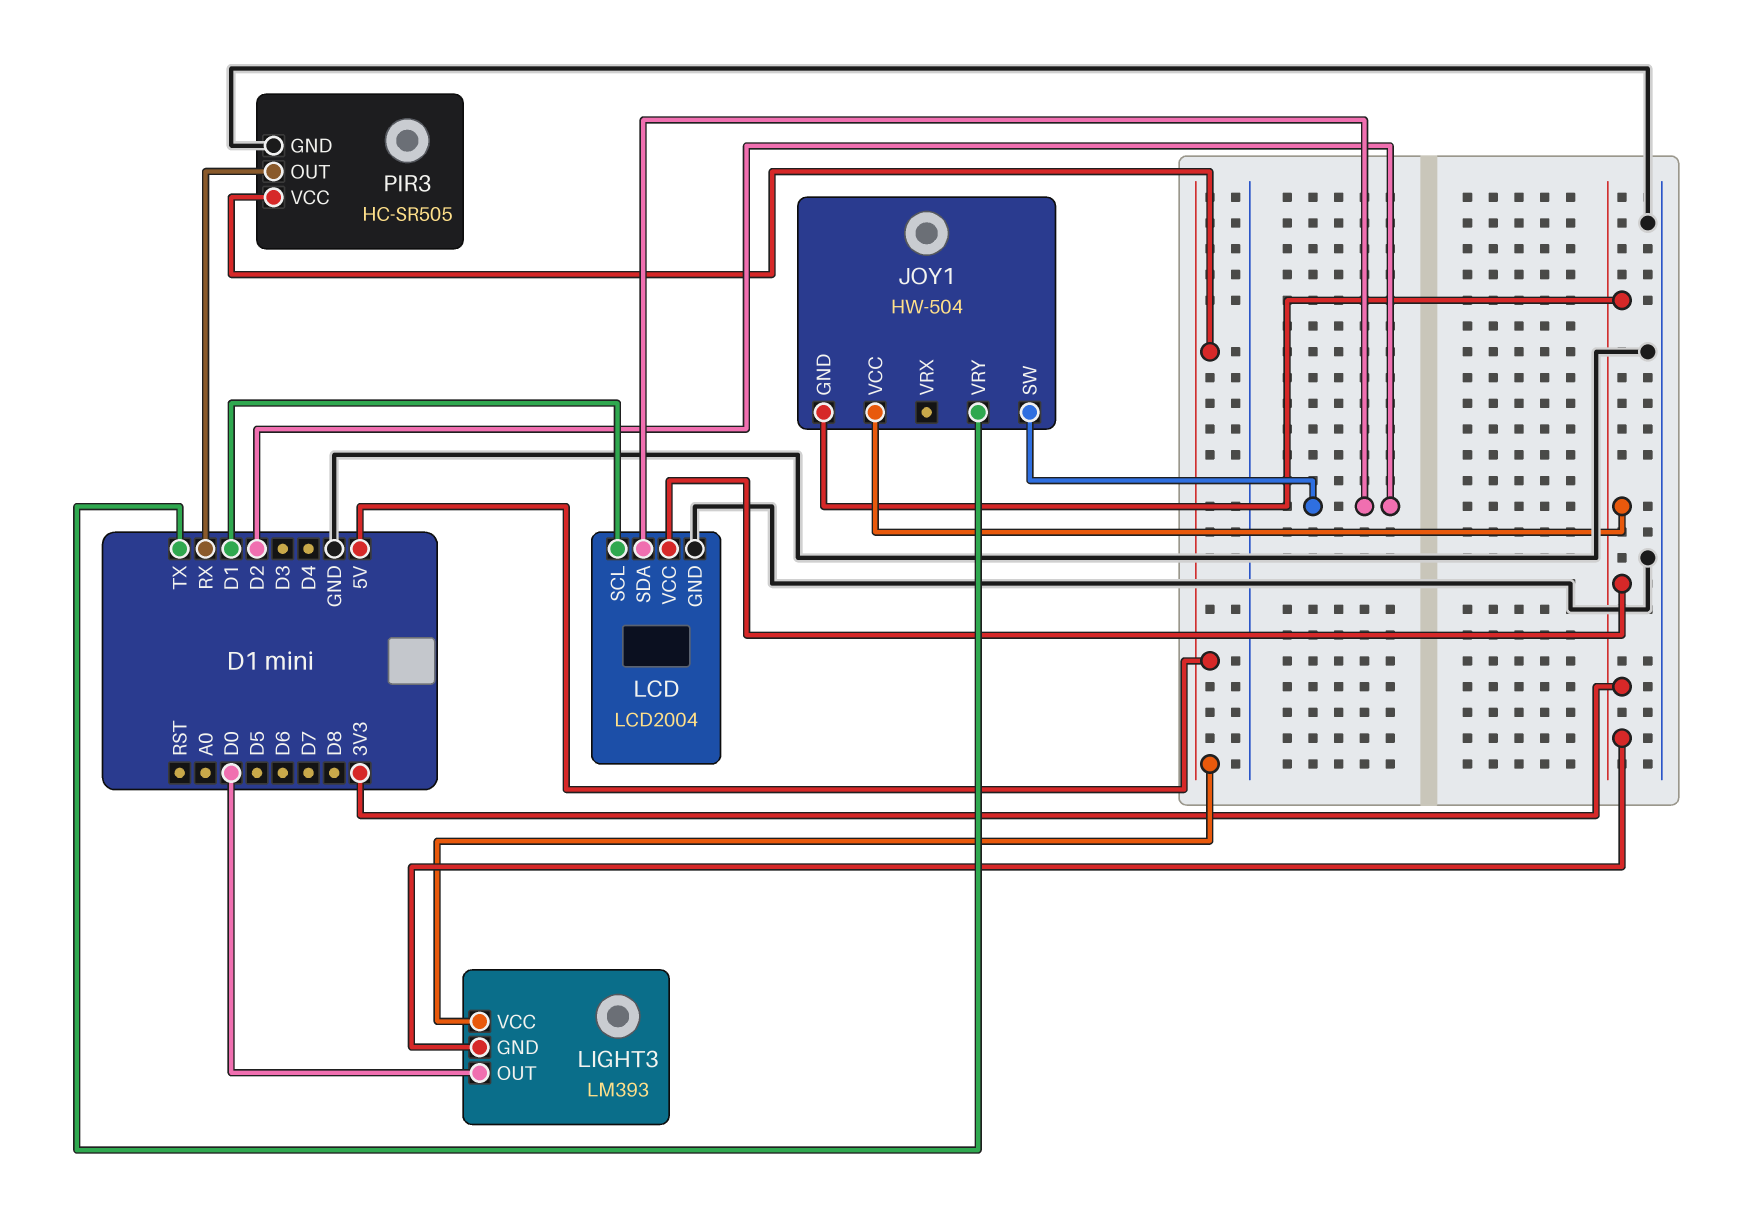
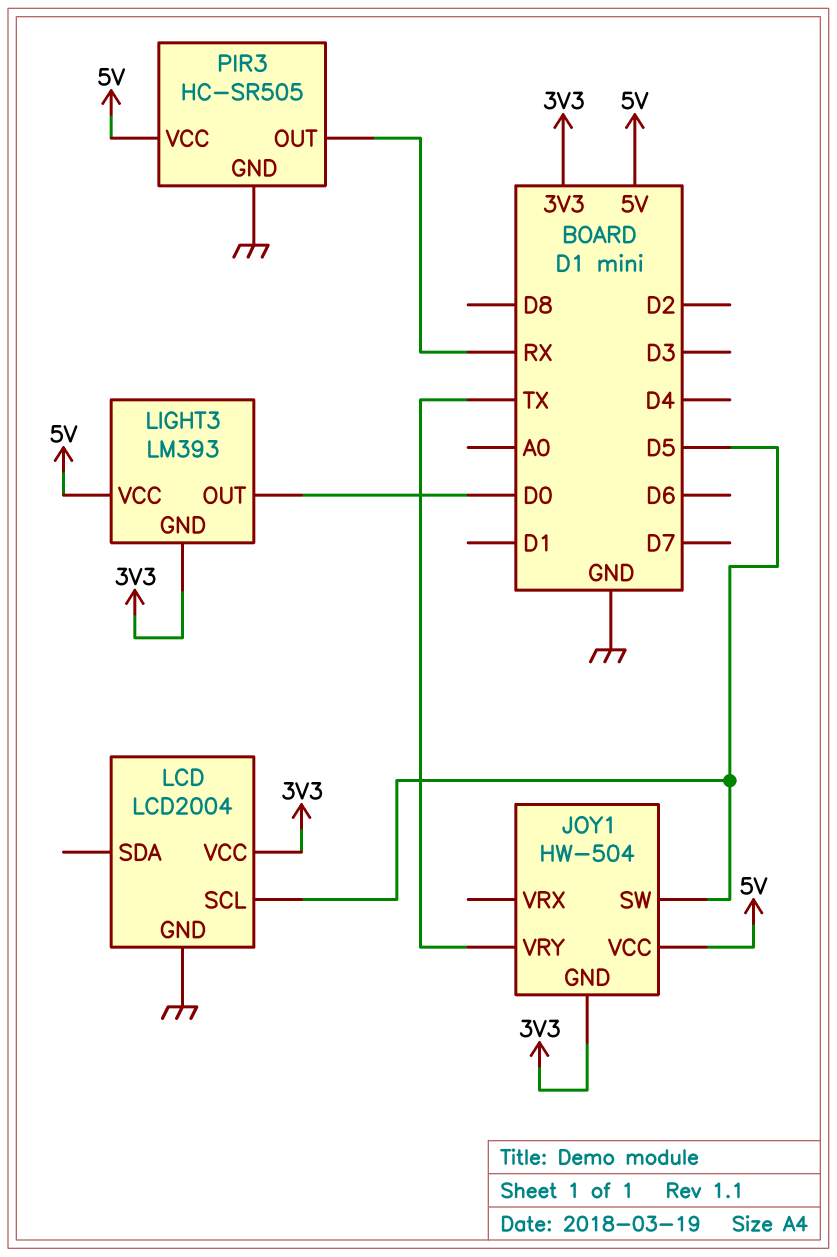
JOY1 pin SW: D2 -> D5
JOY1 pin VCC: 3V3 -> 5V
LCD pin SCL: D1 -> D5
LCD pin SDA: D2 -> none

